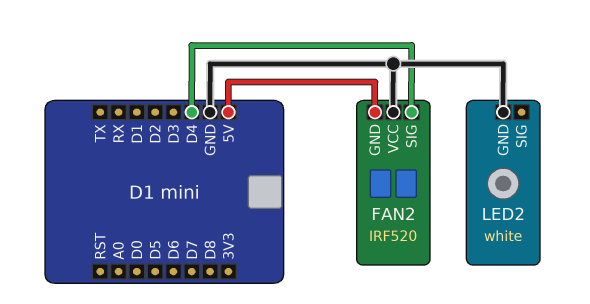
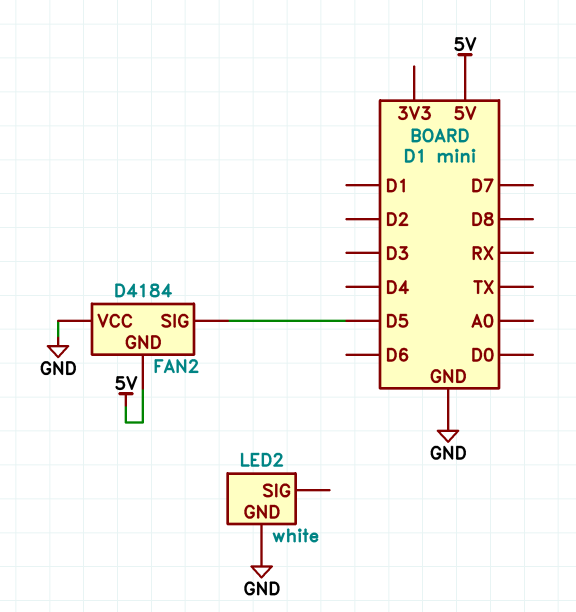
FAN2: IRF520 -> D4184
FAN2 pin SIG: D4 -> D5

